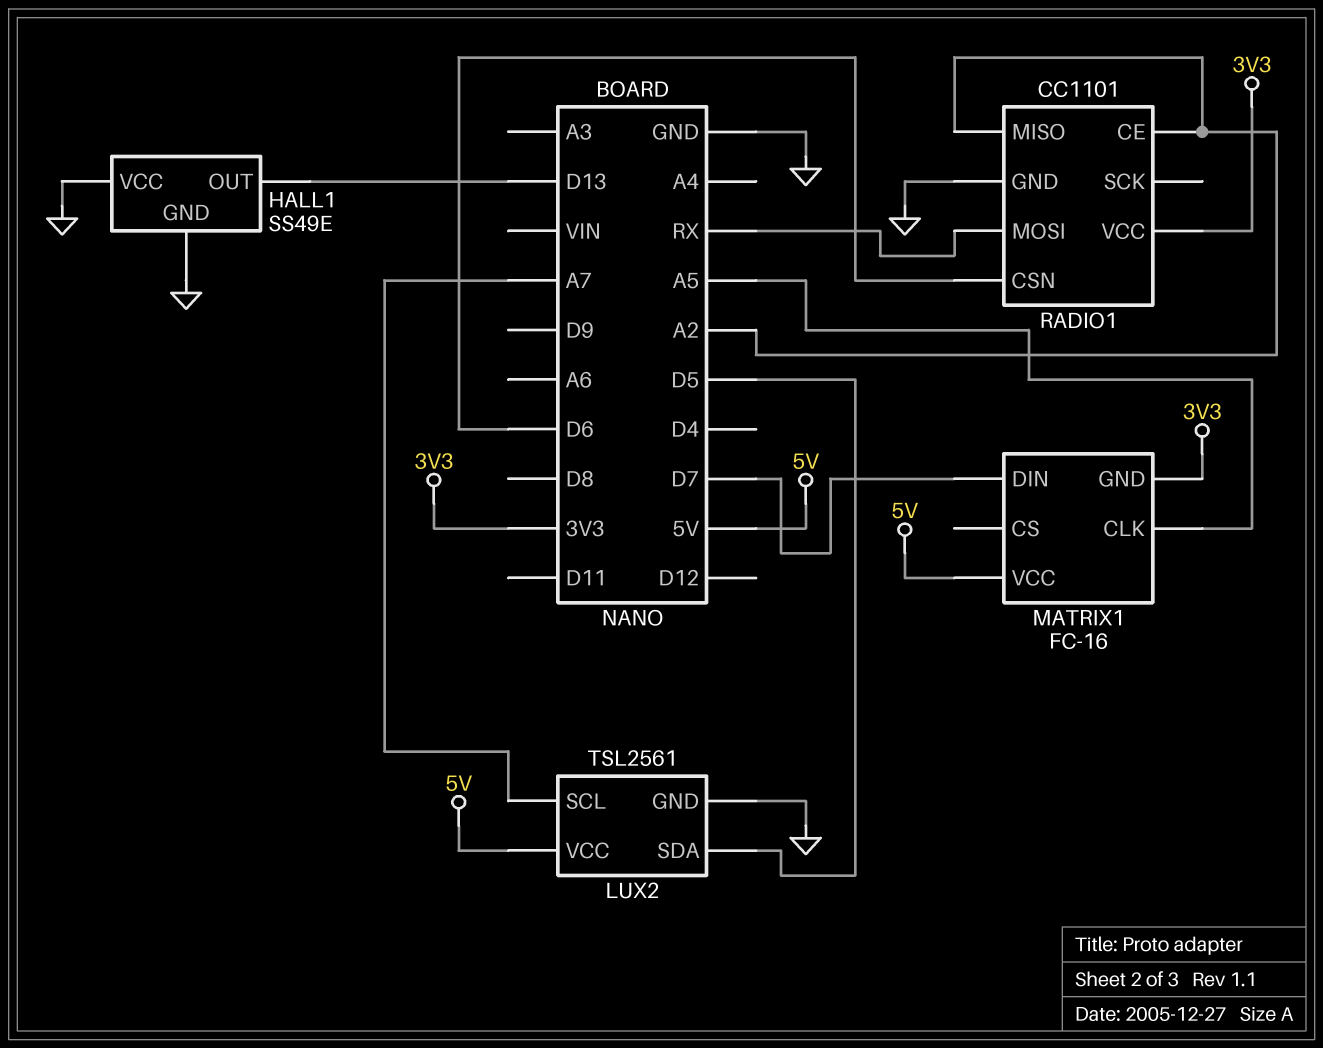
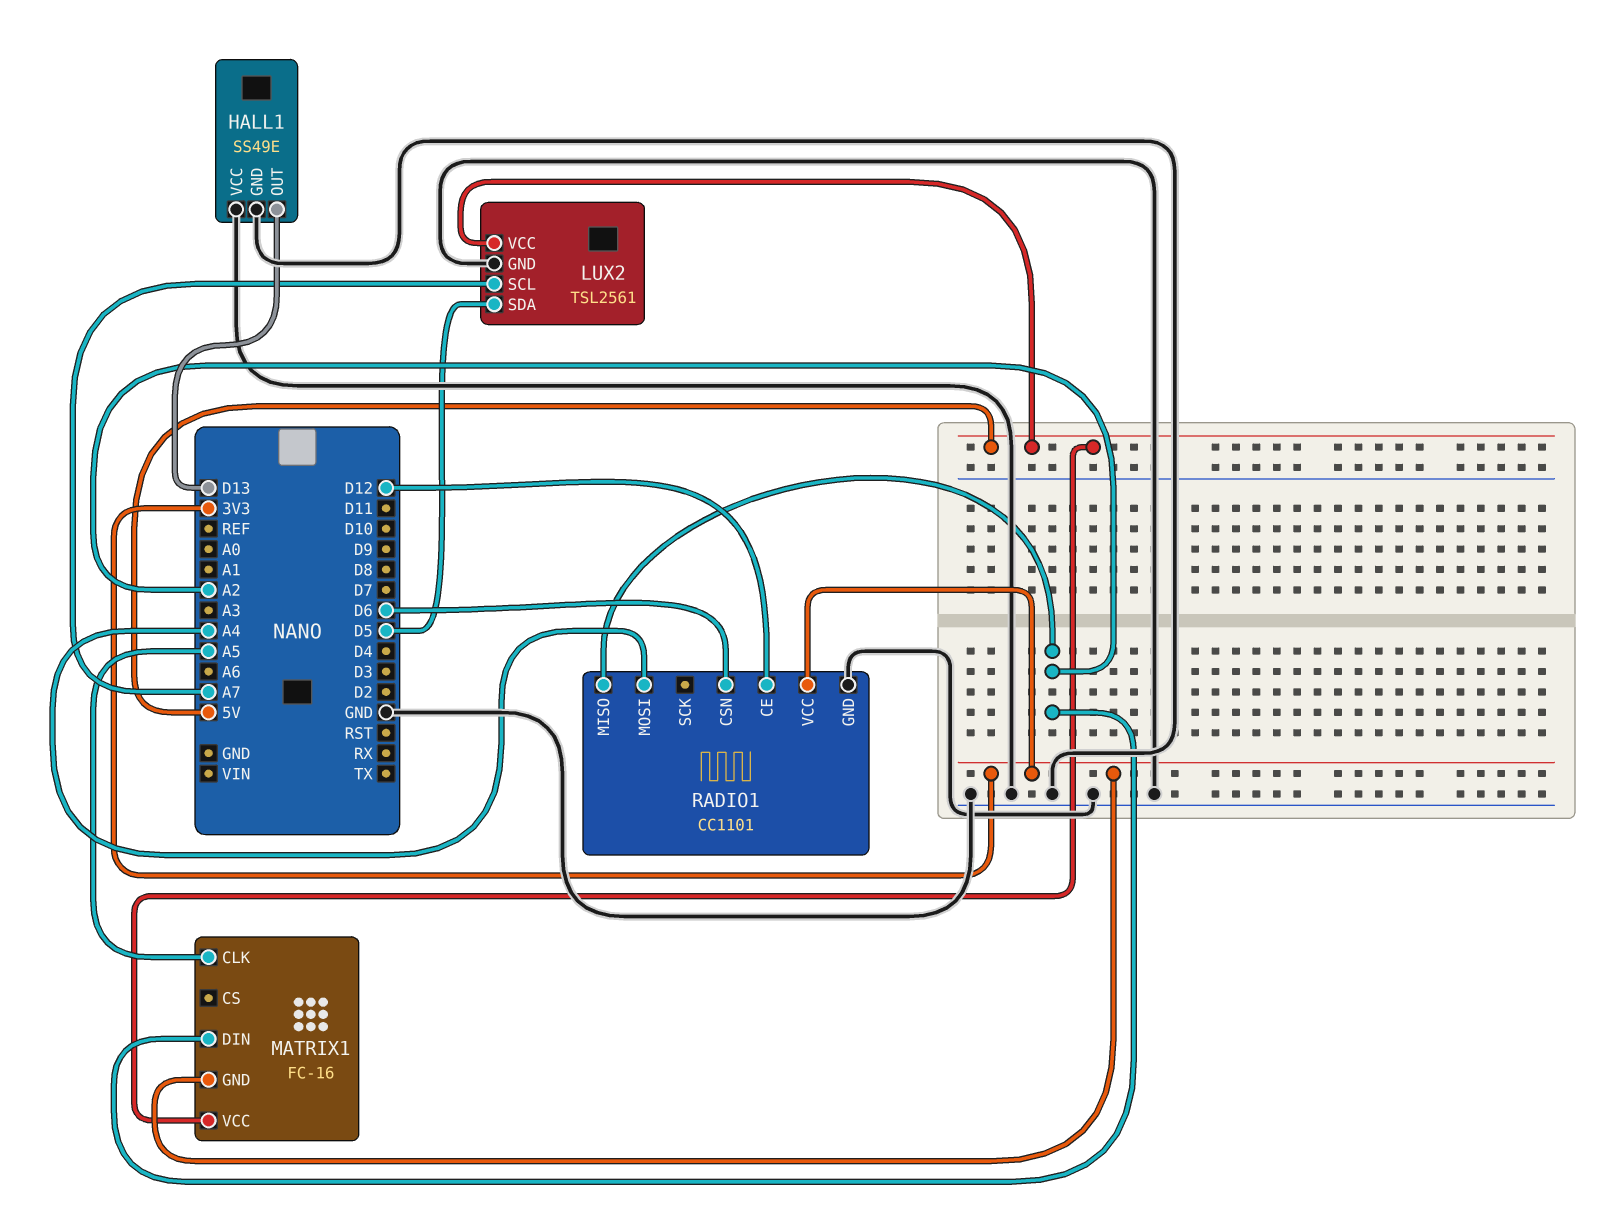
MATRIX1 pin DIN: D7 -> A2
RADIO1 pin CE: A2 -> D12
RADIO1 pin MOSI: RX -> A4

